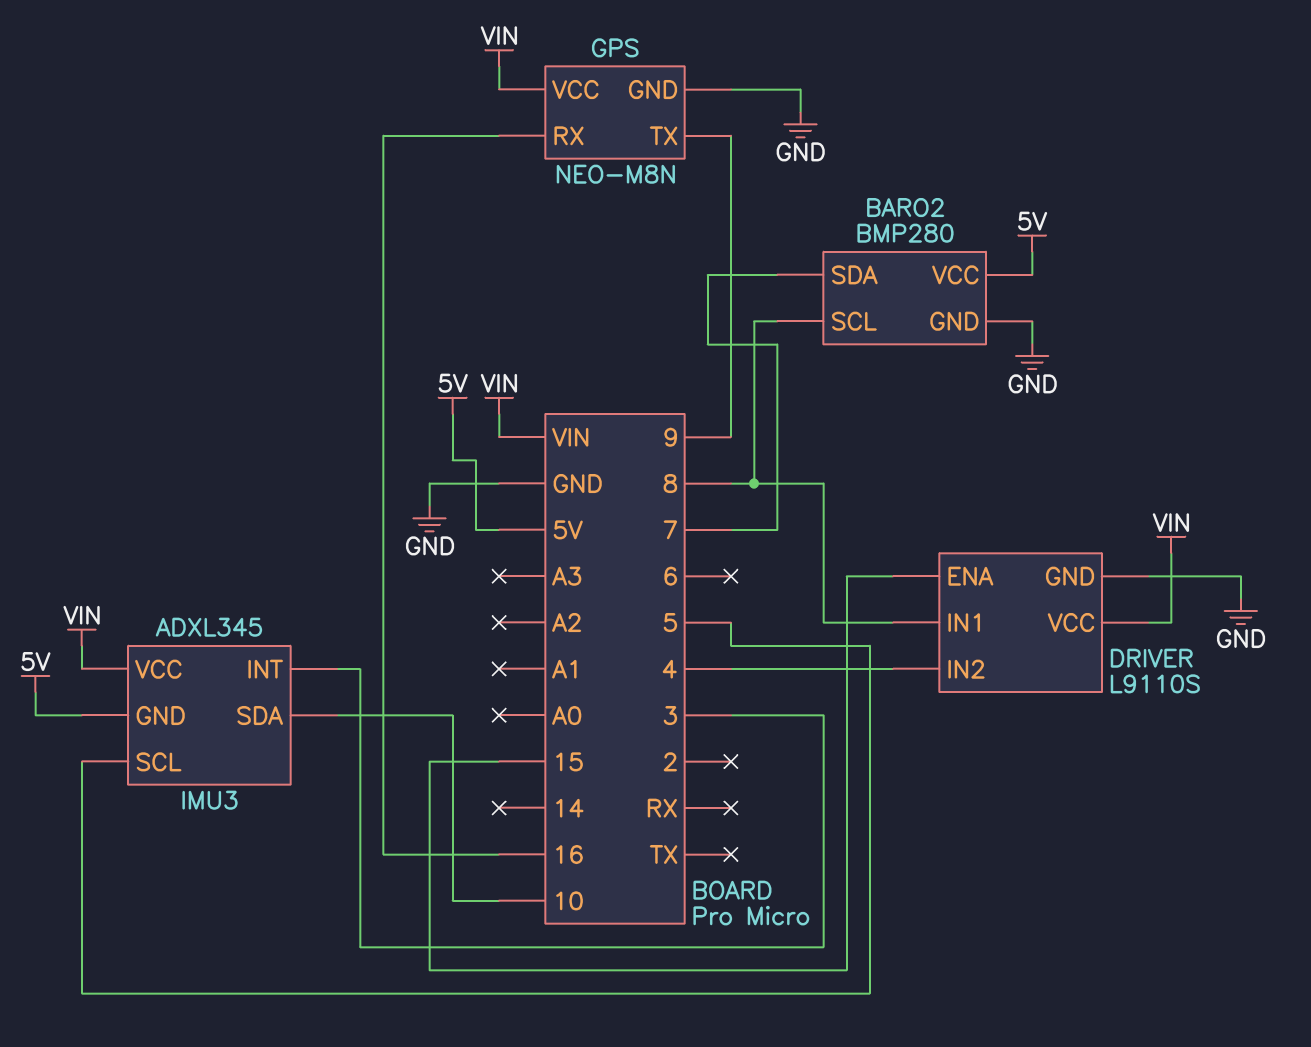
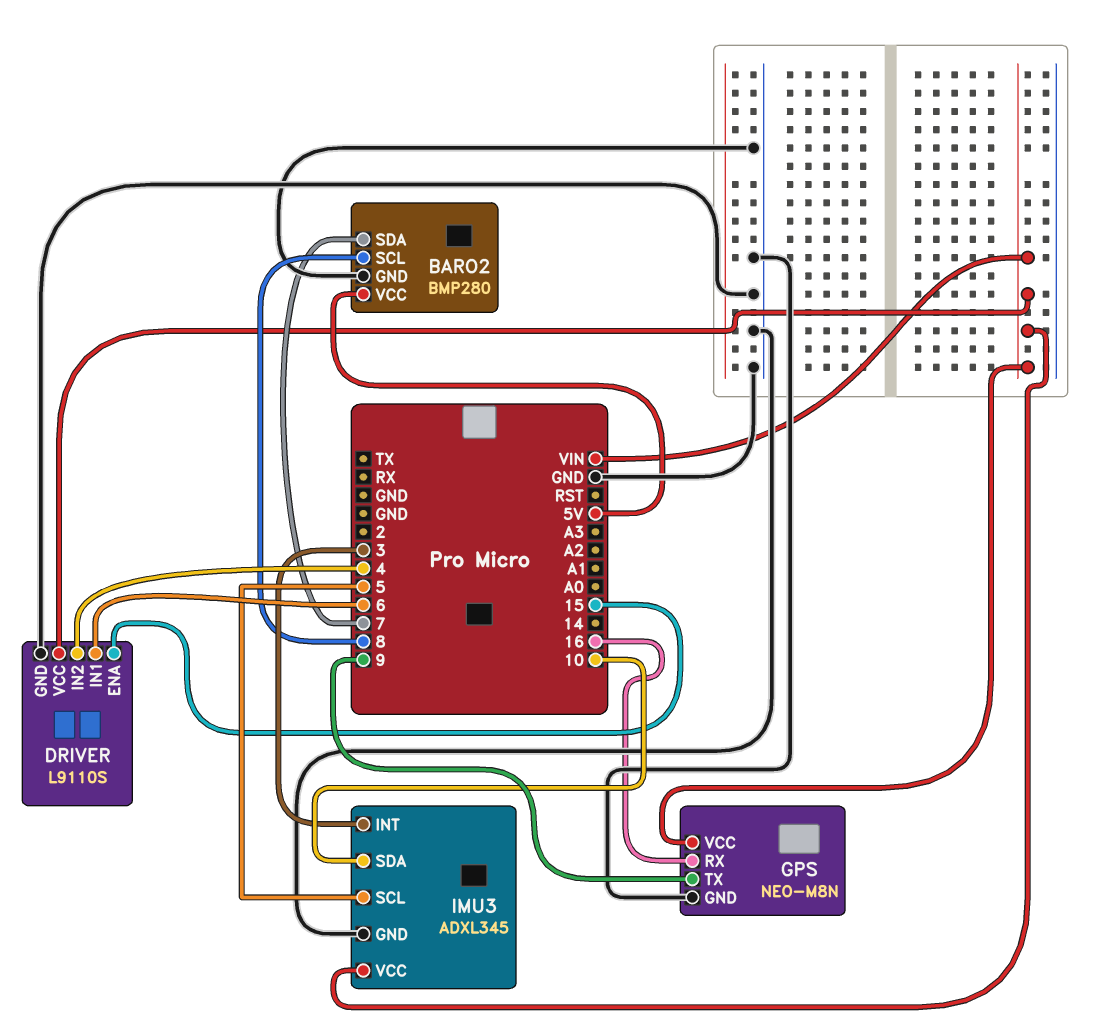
DRIVER pin IN1: 8 -> 6
IMU3 pin GND: 5V -> GND

